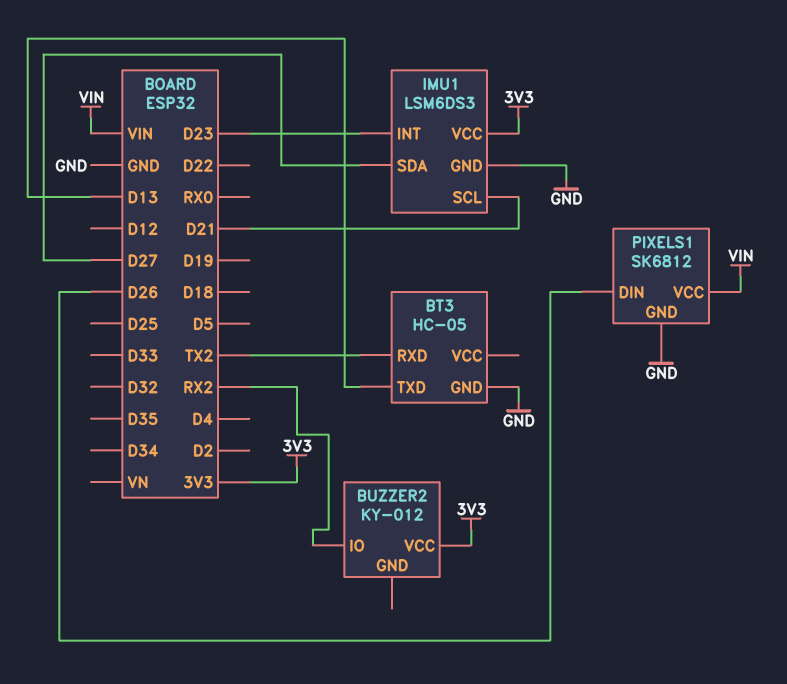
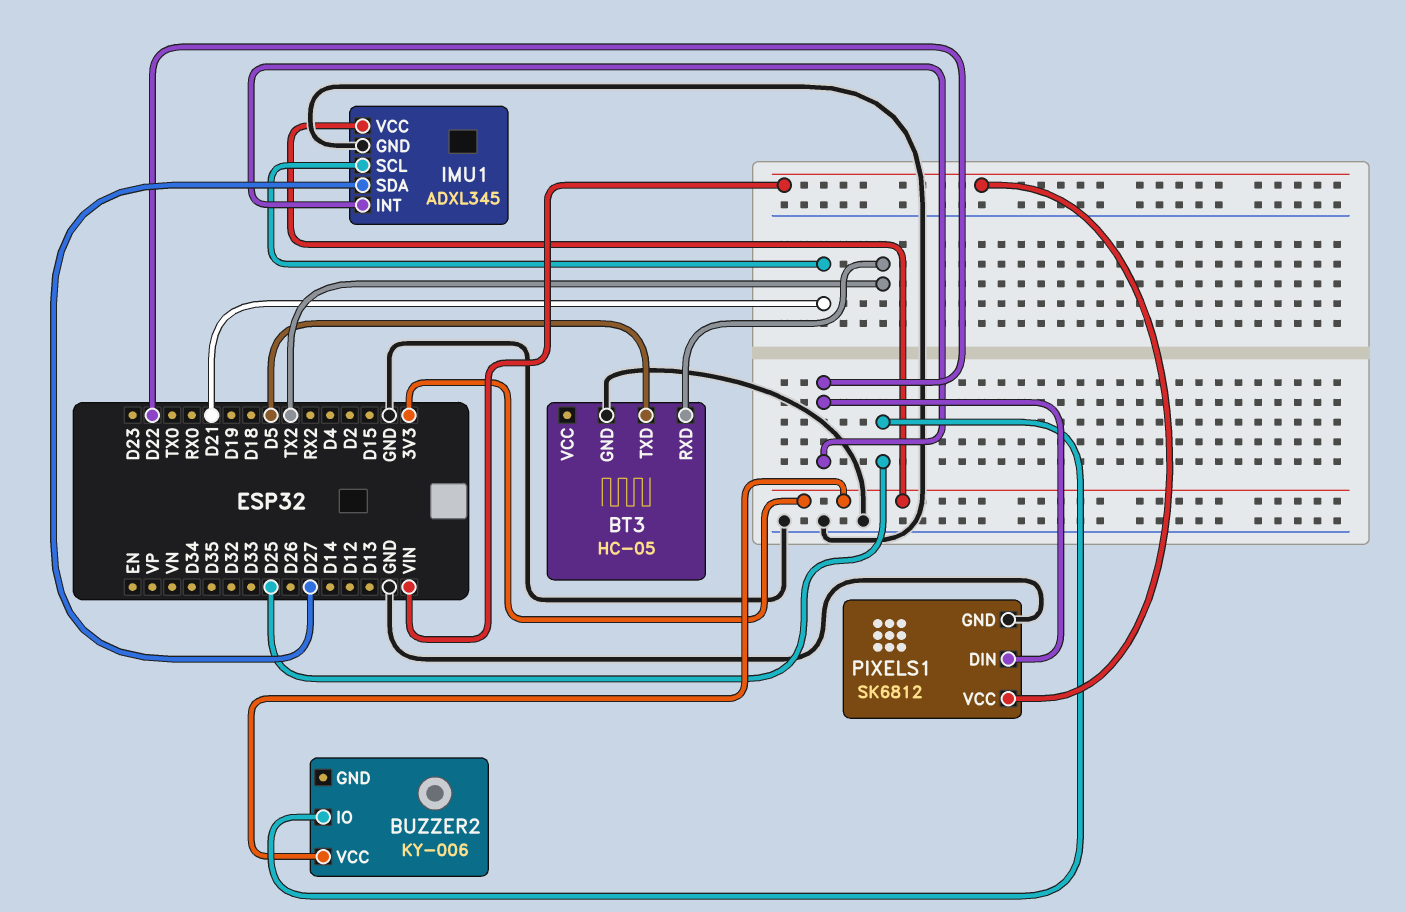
BT3 pin TXD: D13 -> D5
BUZZER2: KY-012 -> KY-006
BUZZER2 pin IO: RX2 -> D25
IMU1: LSM6DS3 -> ADXL345
IMU1 pin INT: D23 -> D22
PIXELS1 pin DIN: D26 -> D22

